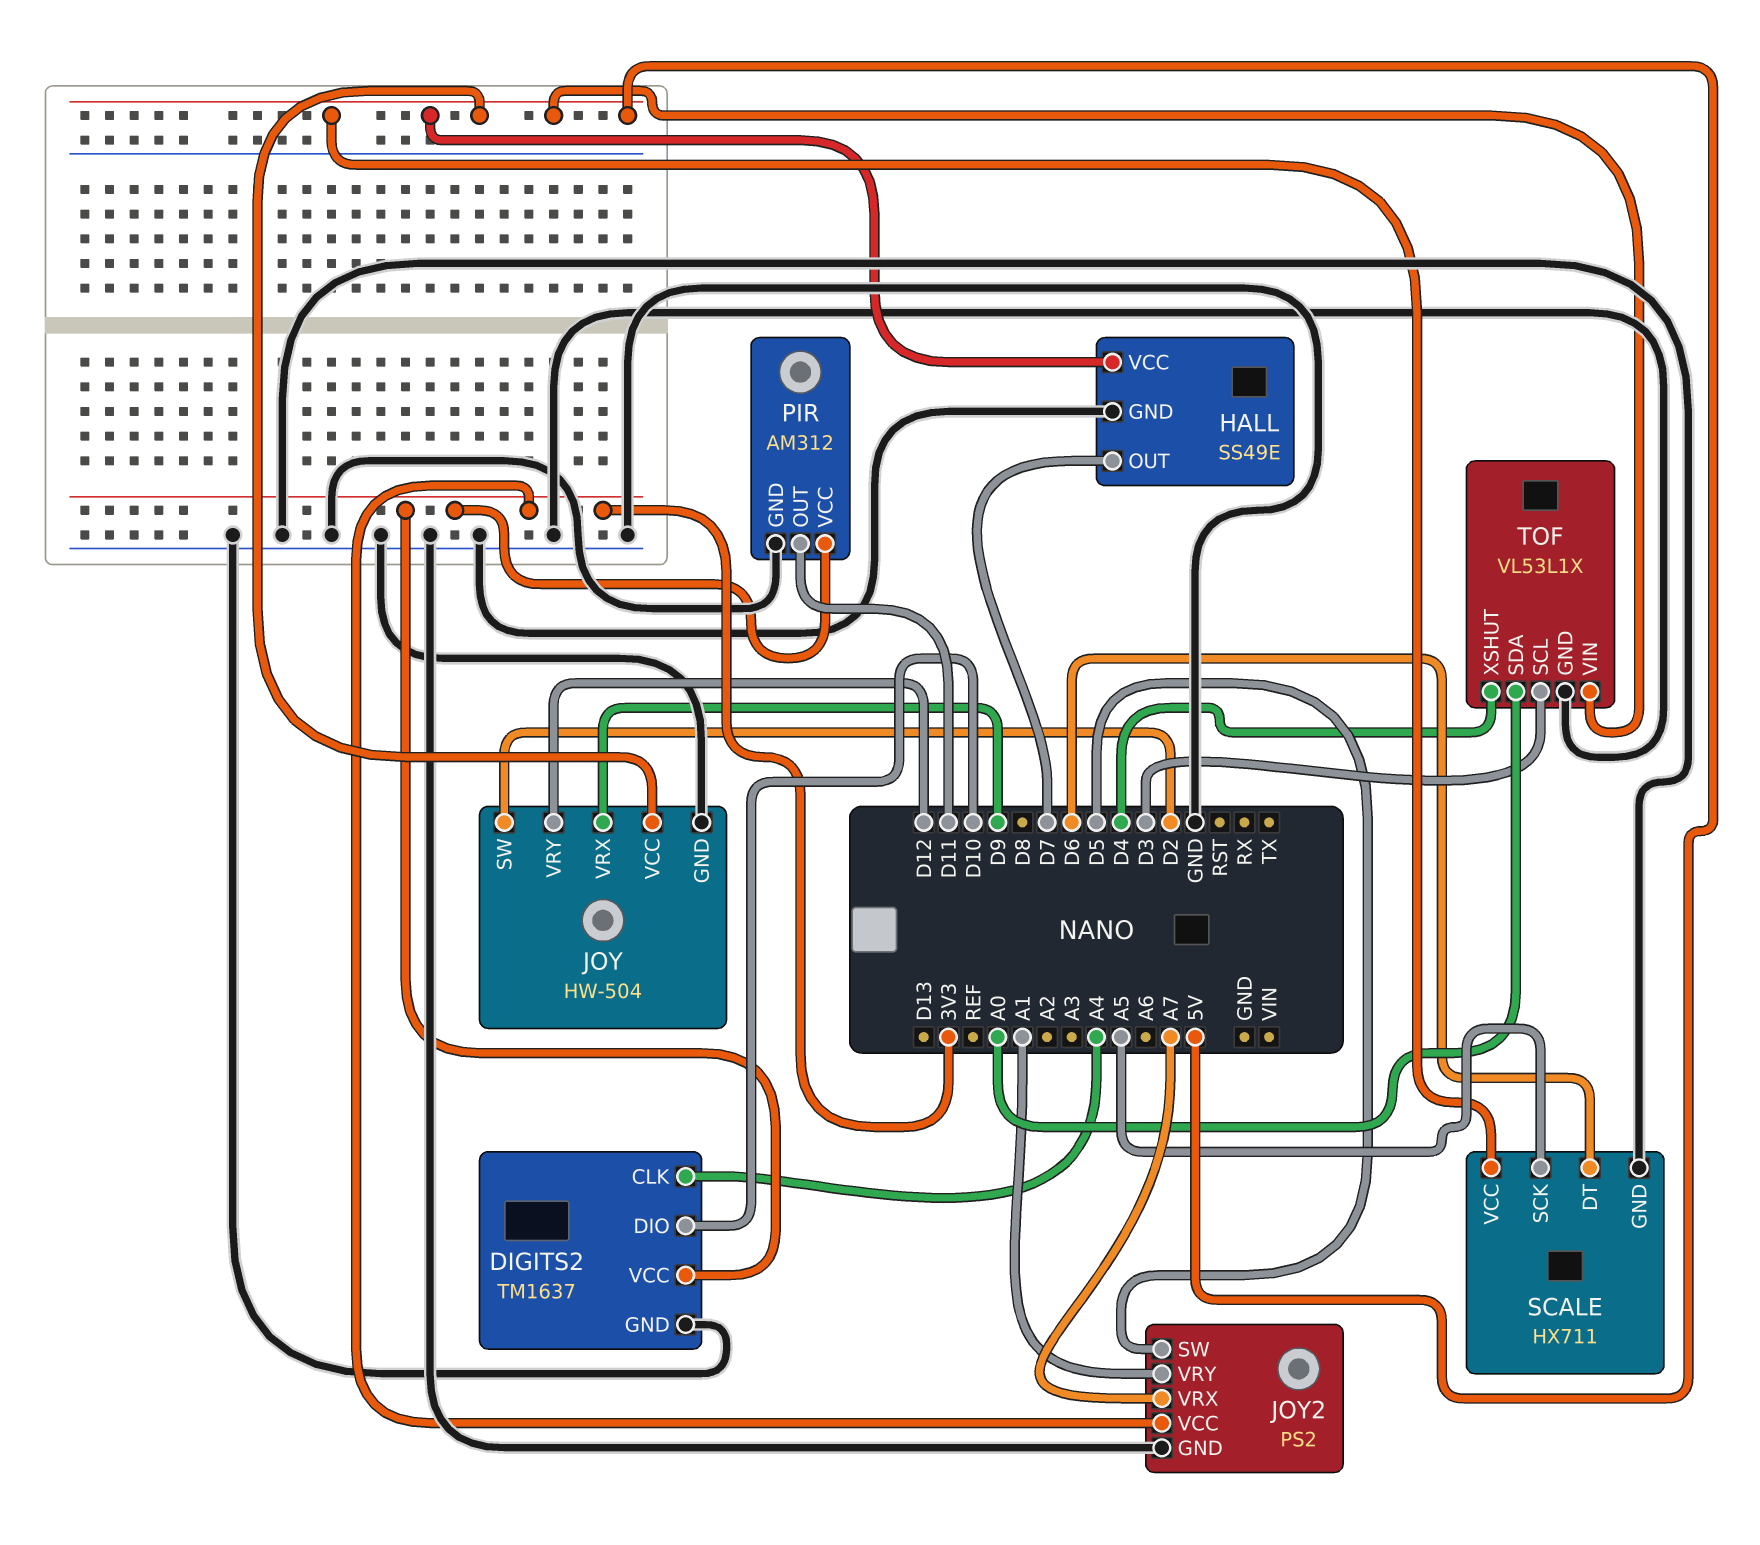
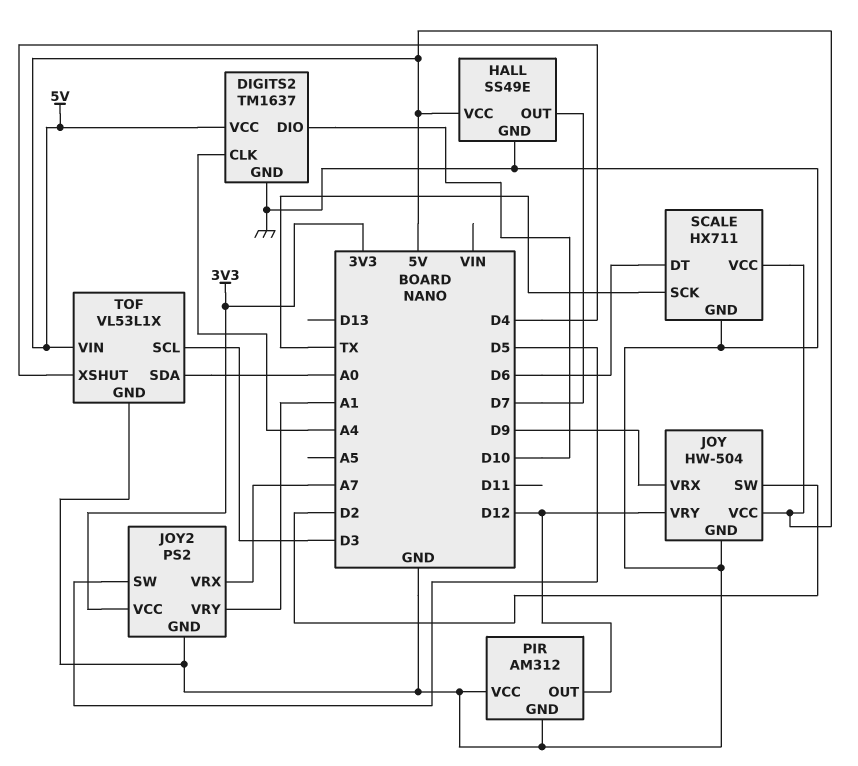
DIGITS2 pin VCC: 3V3 -> 5V
PIR pin OUT: D11 -> D12
PIR pin VCC: 3V3 -> GND
SCALE pin SCK: A5 -> TX

